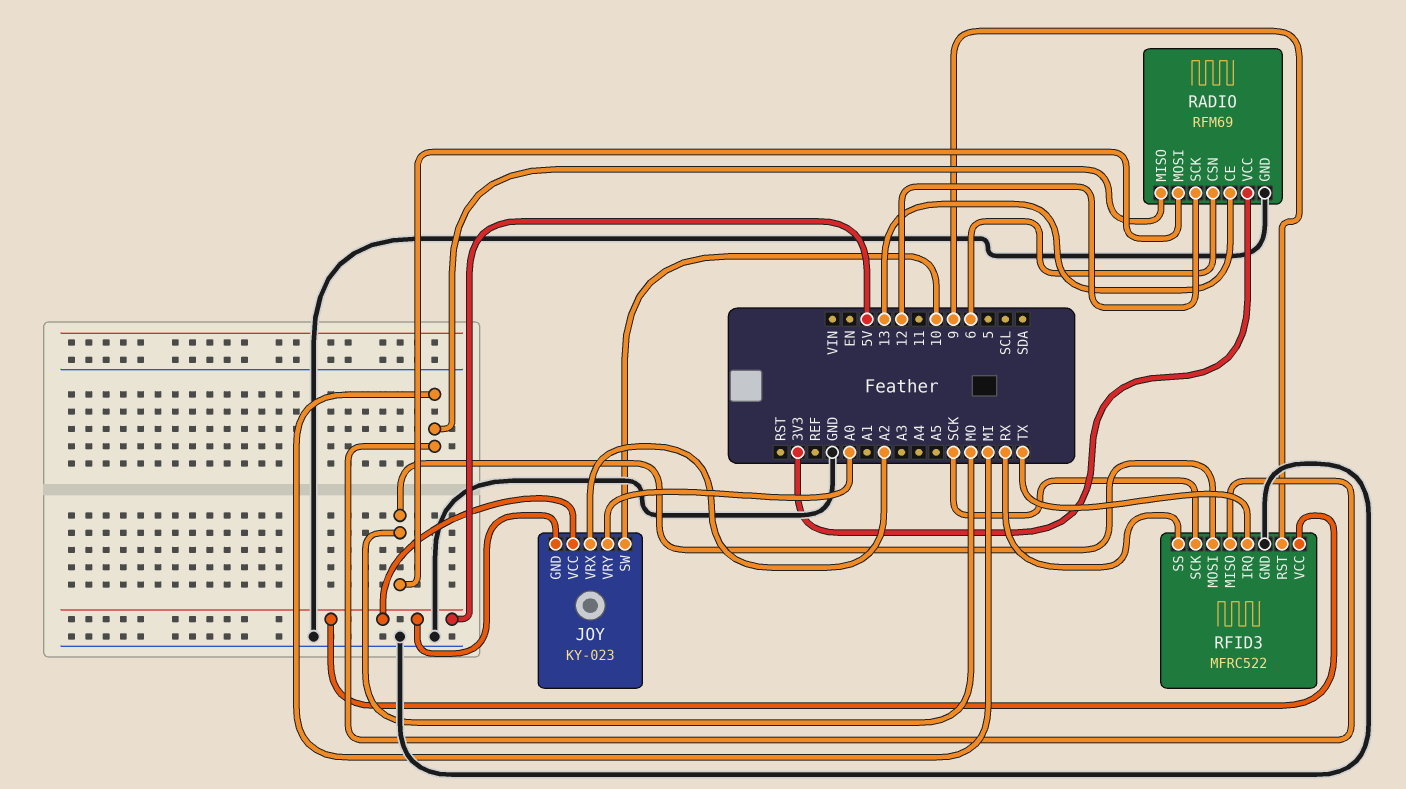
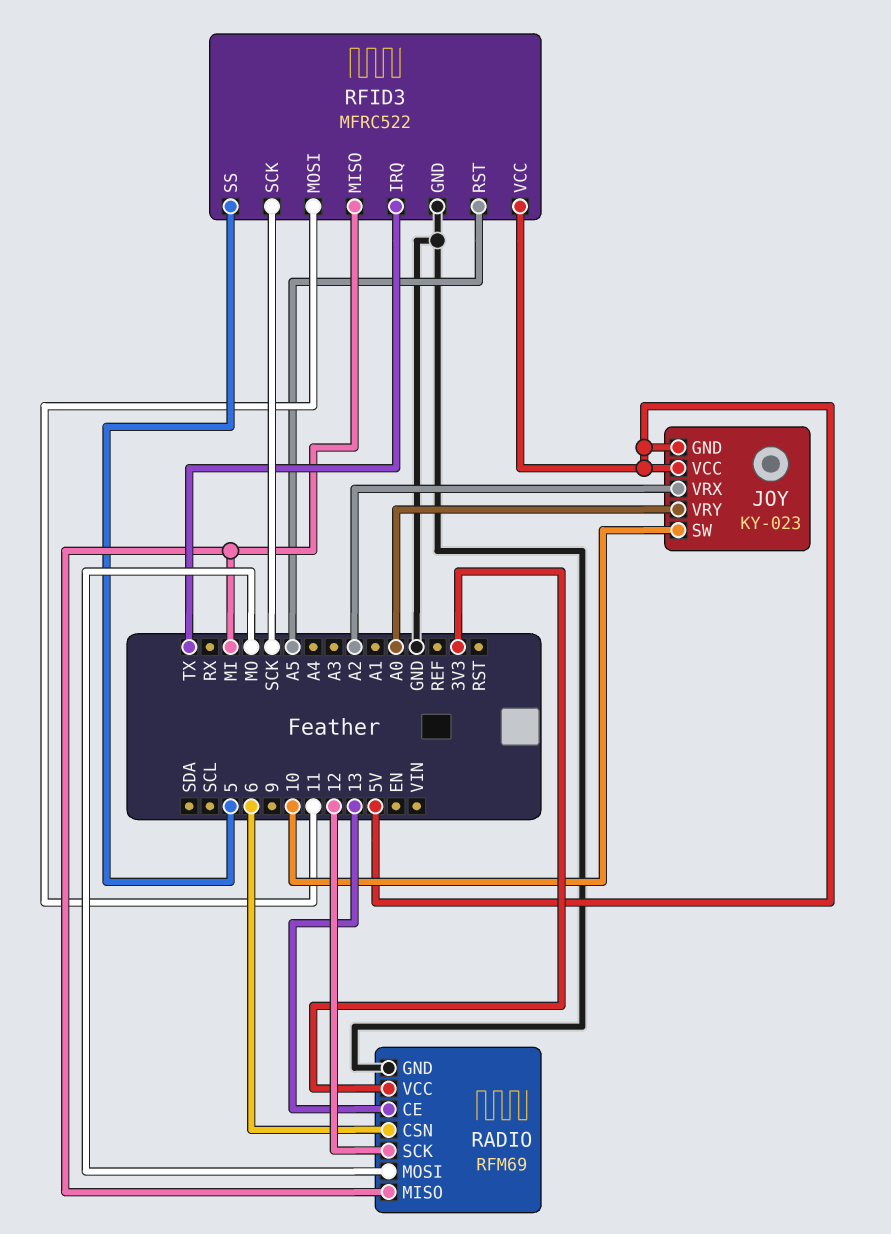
RFID3 pin MOSI: MO -> 11
RFID3 pin RST: 9 -> A5
RFID3 pin SS: RX -> 5

